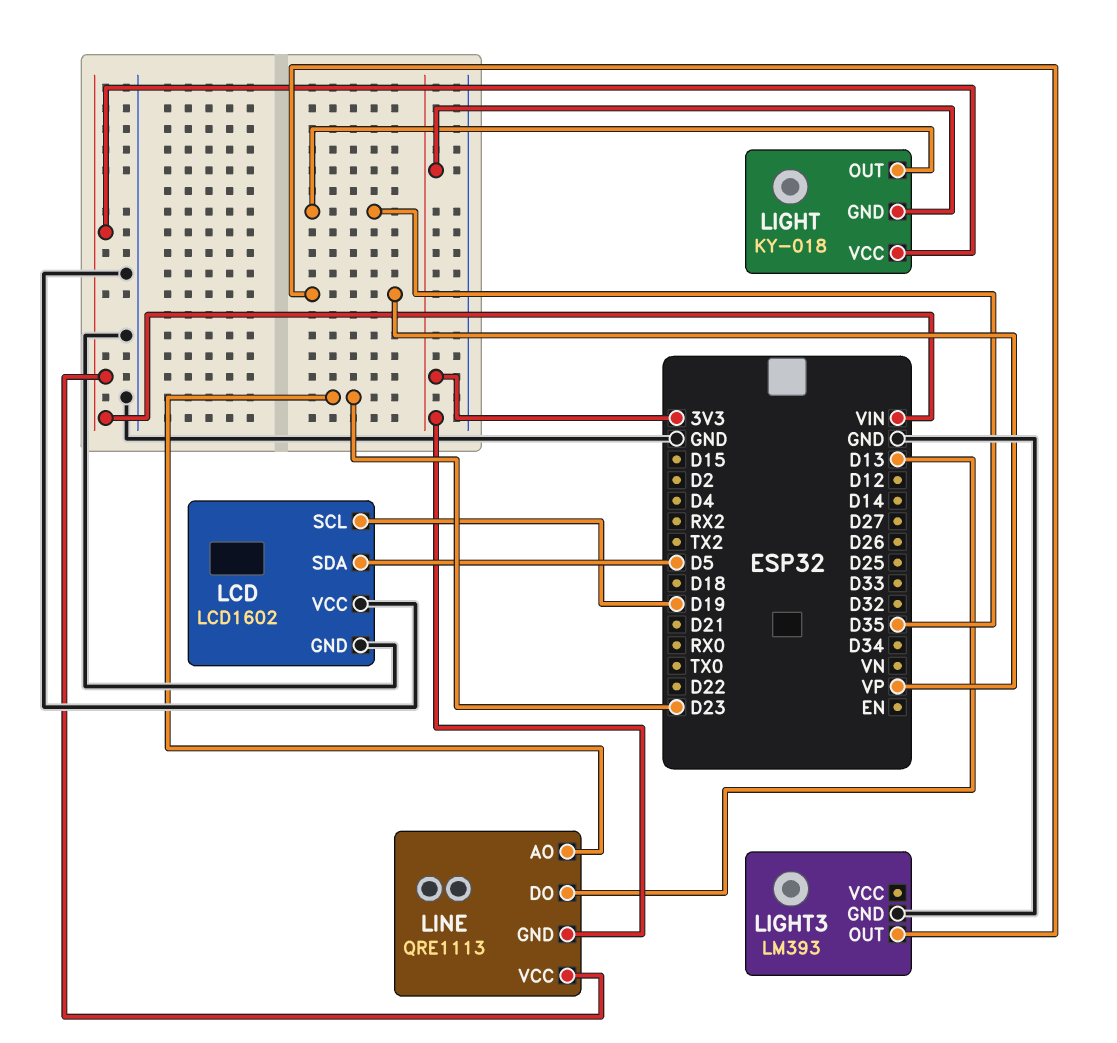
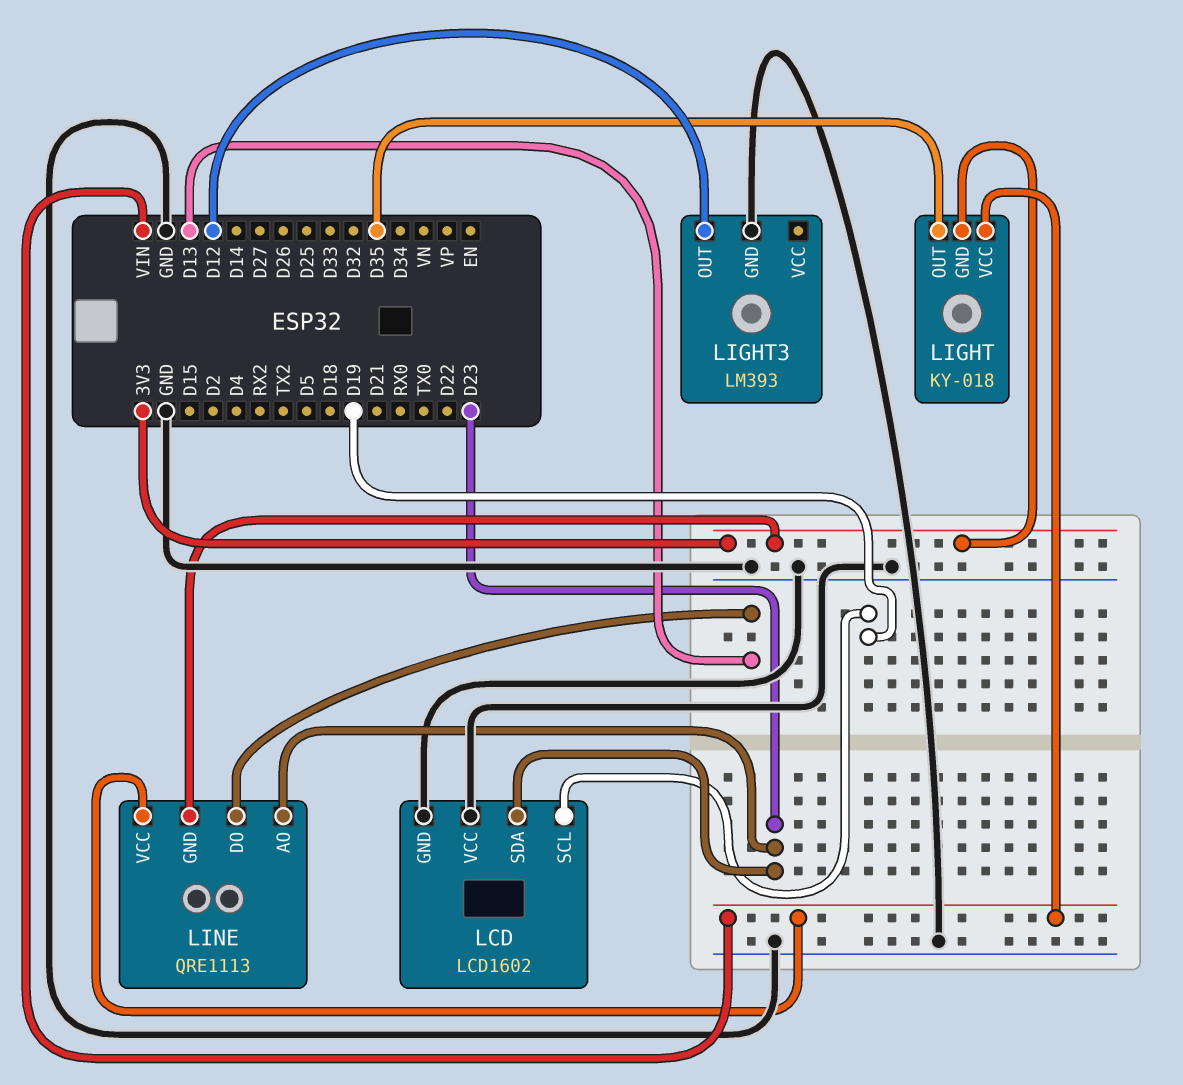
LCD pin SDA: D5 -> D23
LIGHT3 pin OUT: VP -> D12

